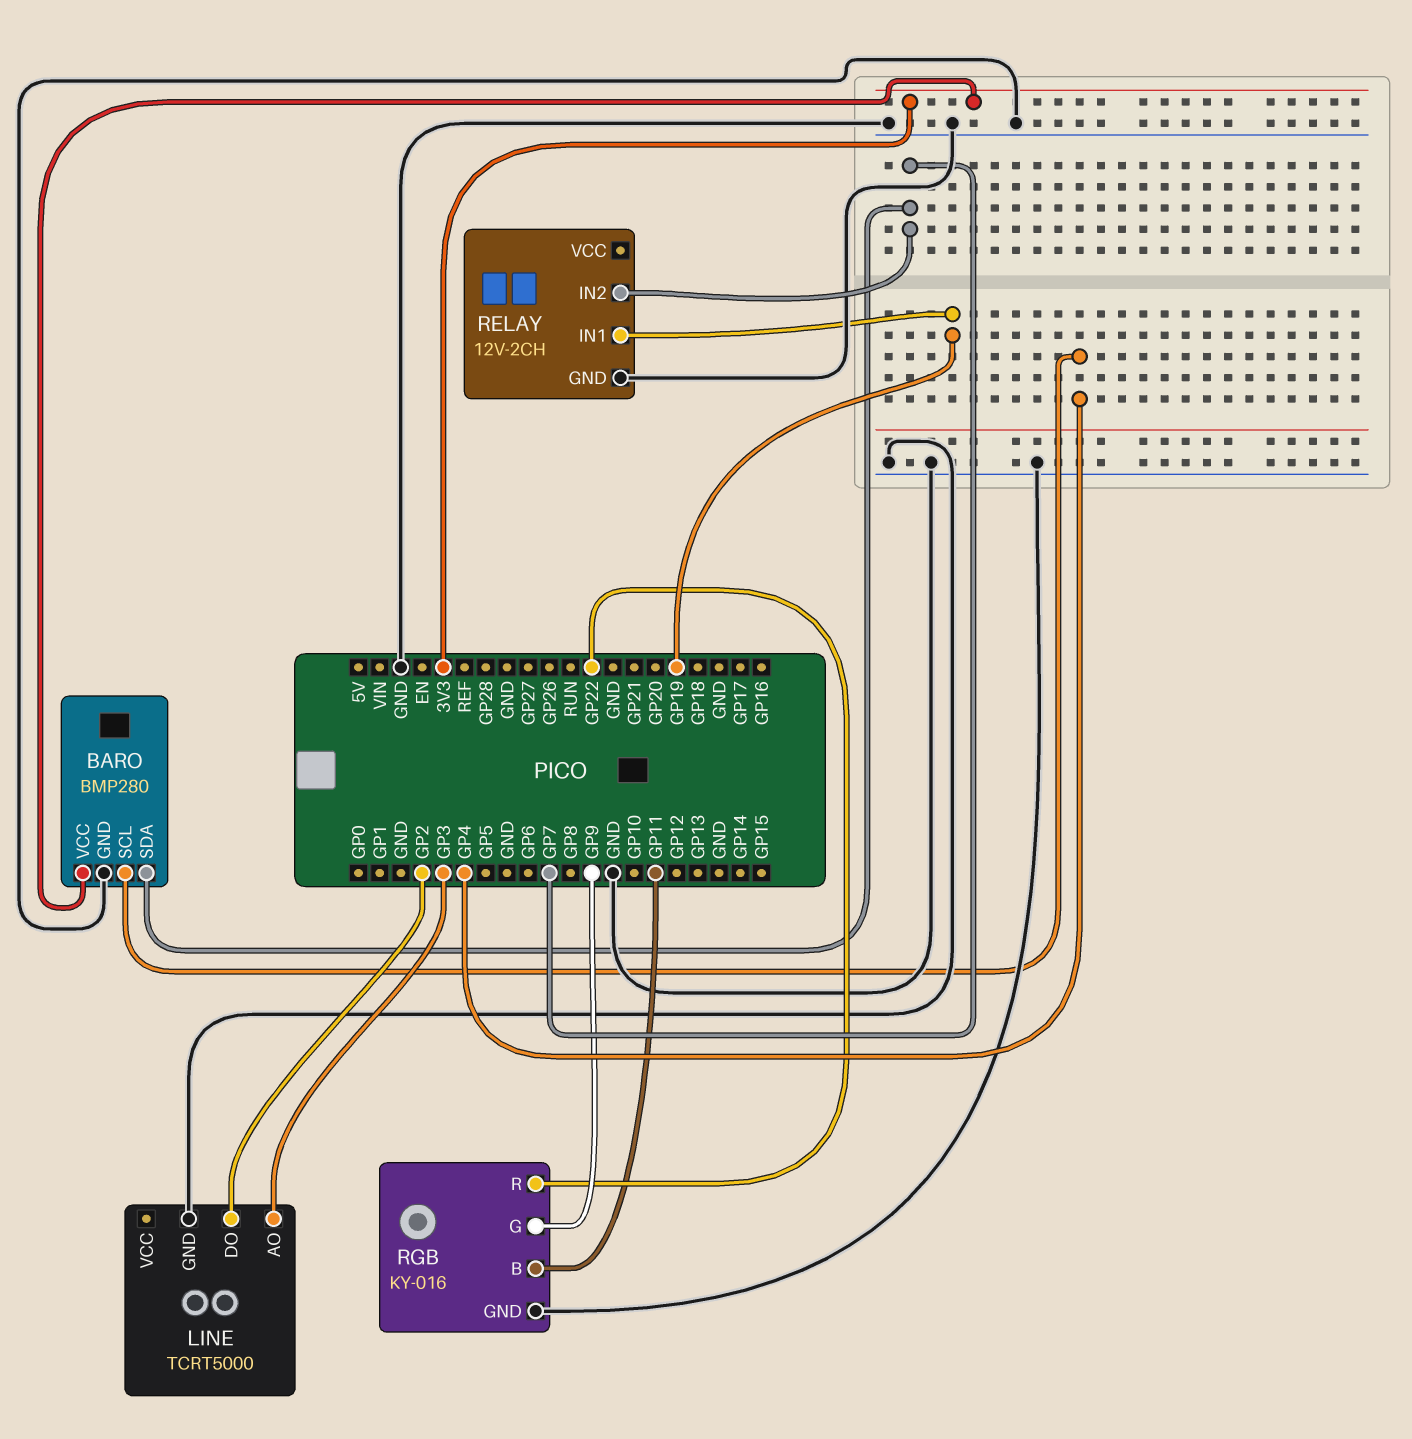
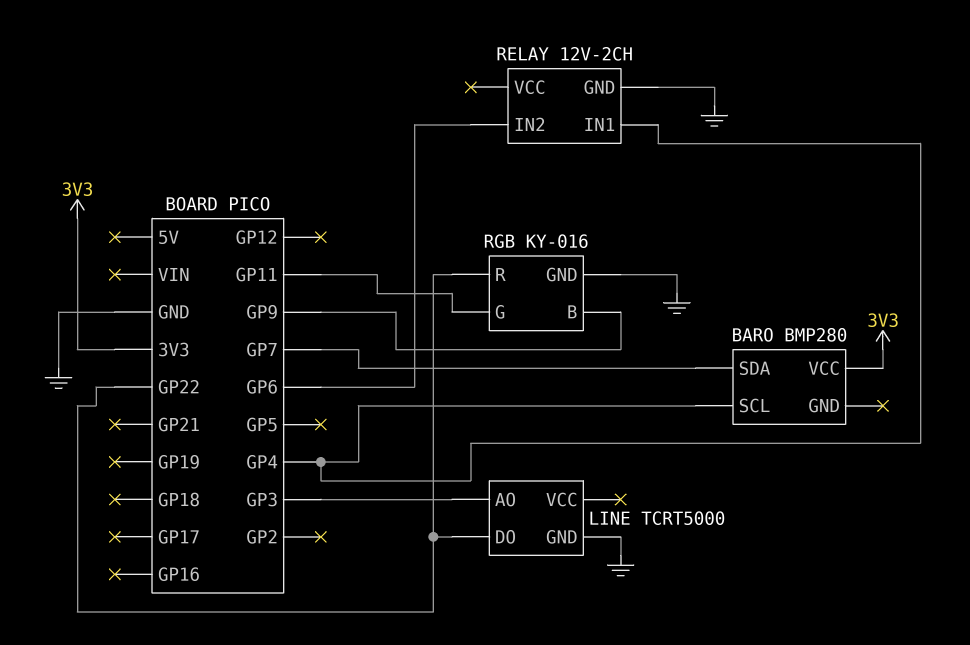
BARO pin GND: GND -> none
LINE pin DO: GP2 -> GP22
RELAY pin IN1: GP19 -> GP4
RELAY pin IN2: GP7 -> GP6
RGB pin B: GP11 -> GP9
RGB pin G: GP9 -> GP11

